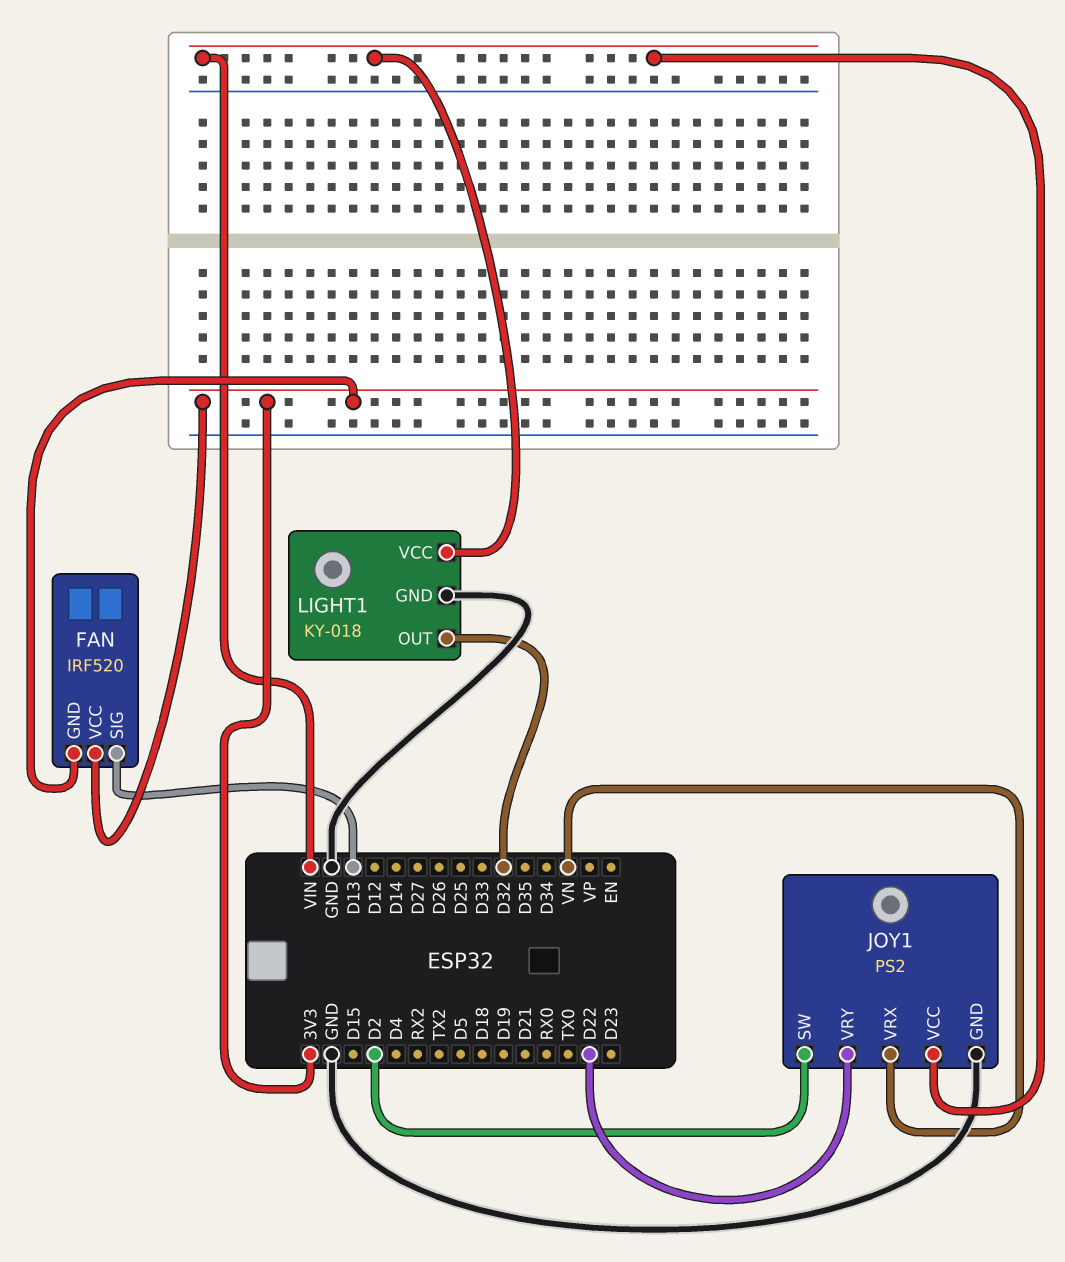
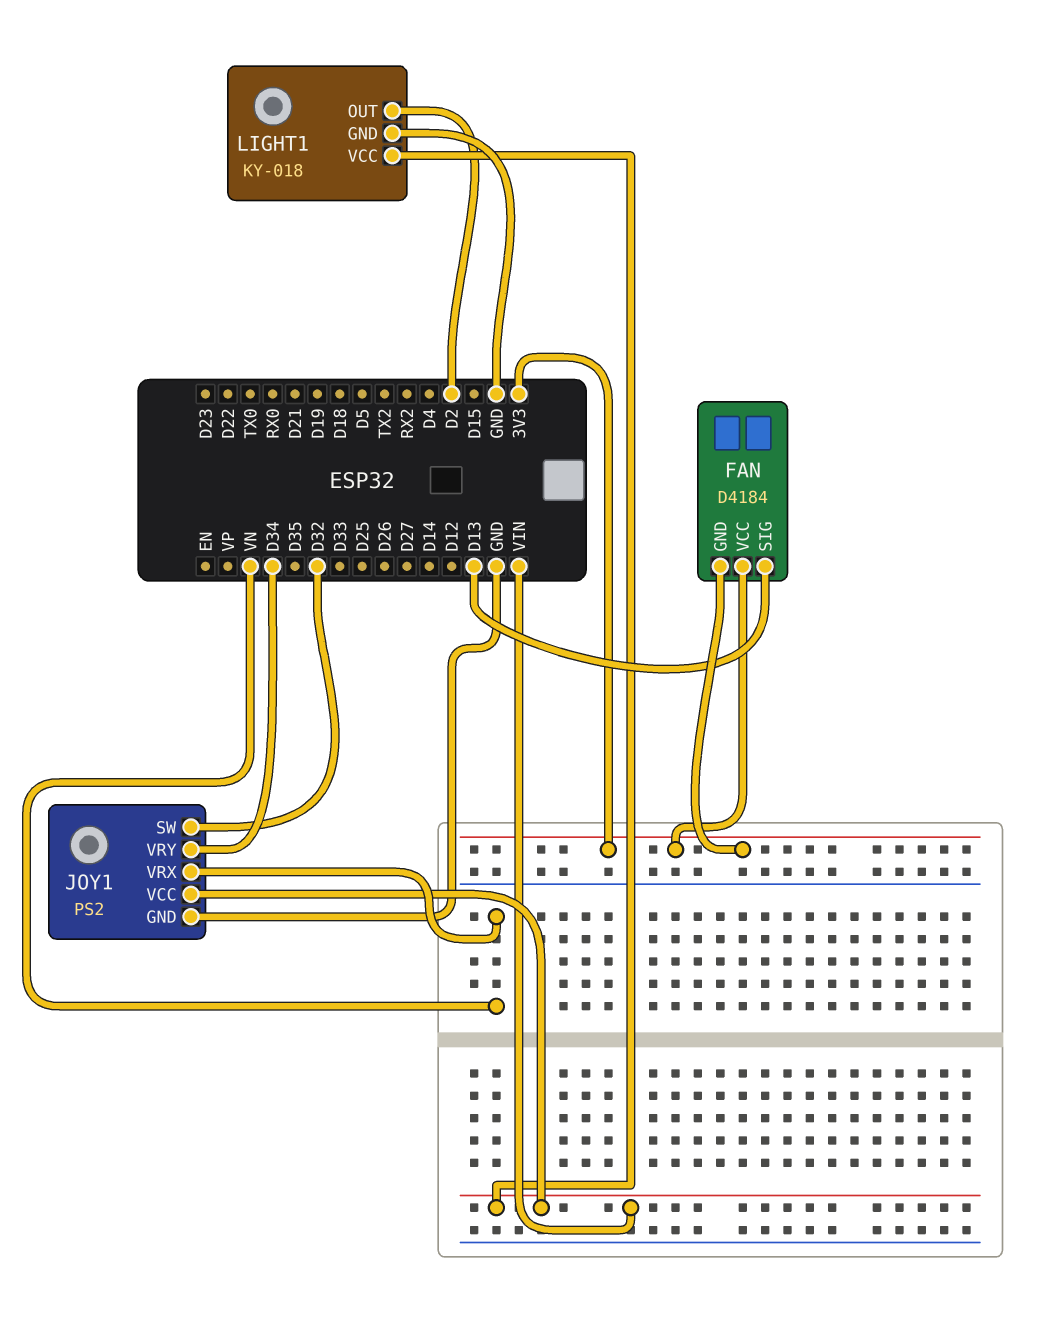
FAN: IRF520 -> D4184
JOY1 pin SW: D2 -> D32
JOY1 pin VRY: D22 -> D34
LIGHT1 pin OUT: D32 -> D2

